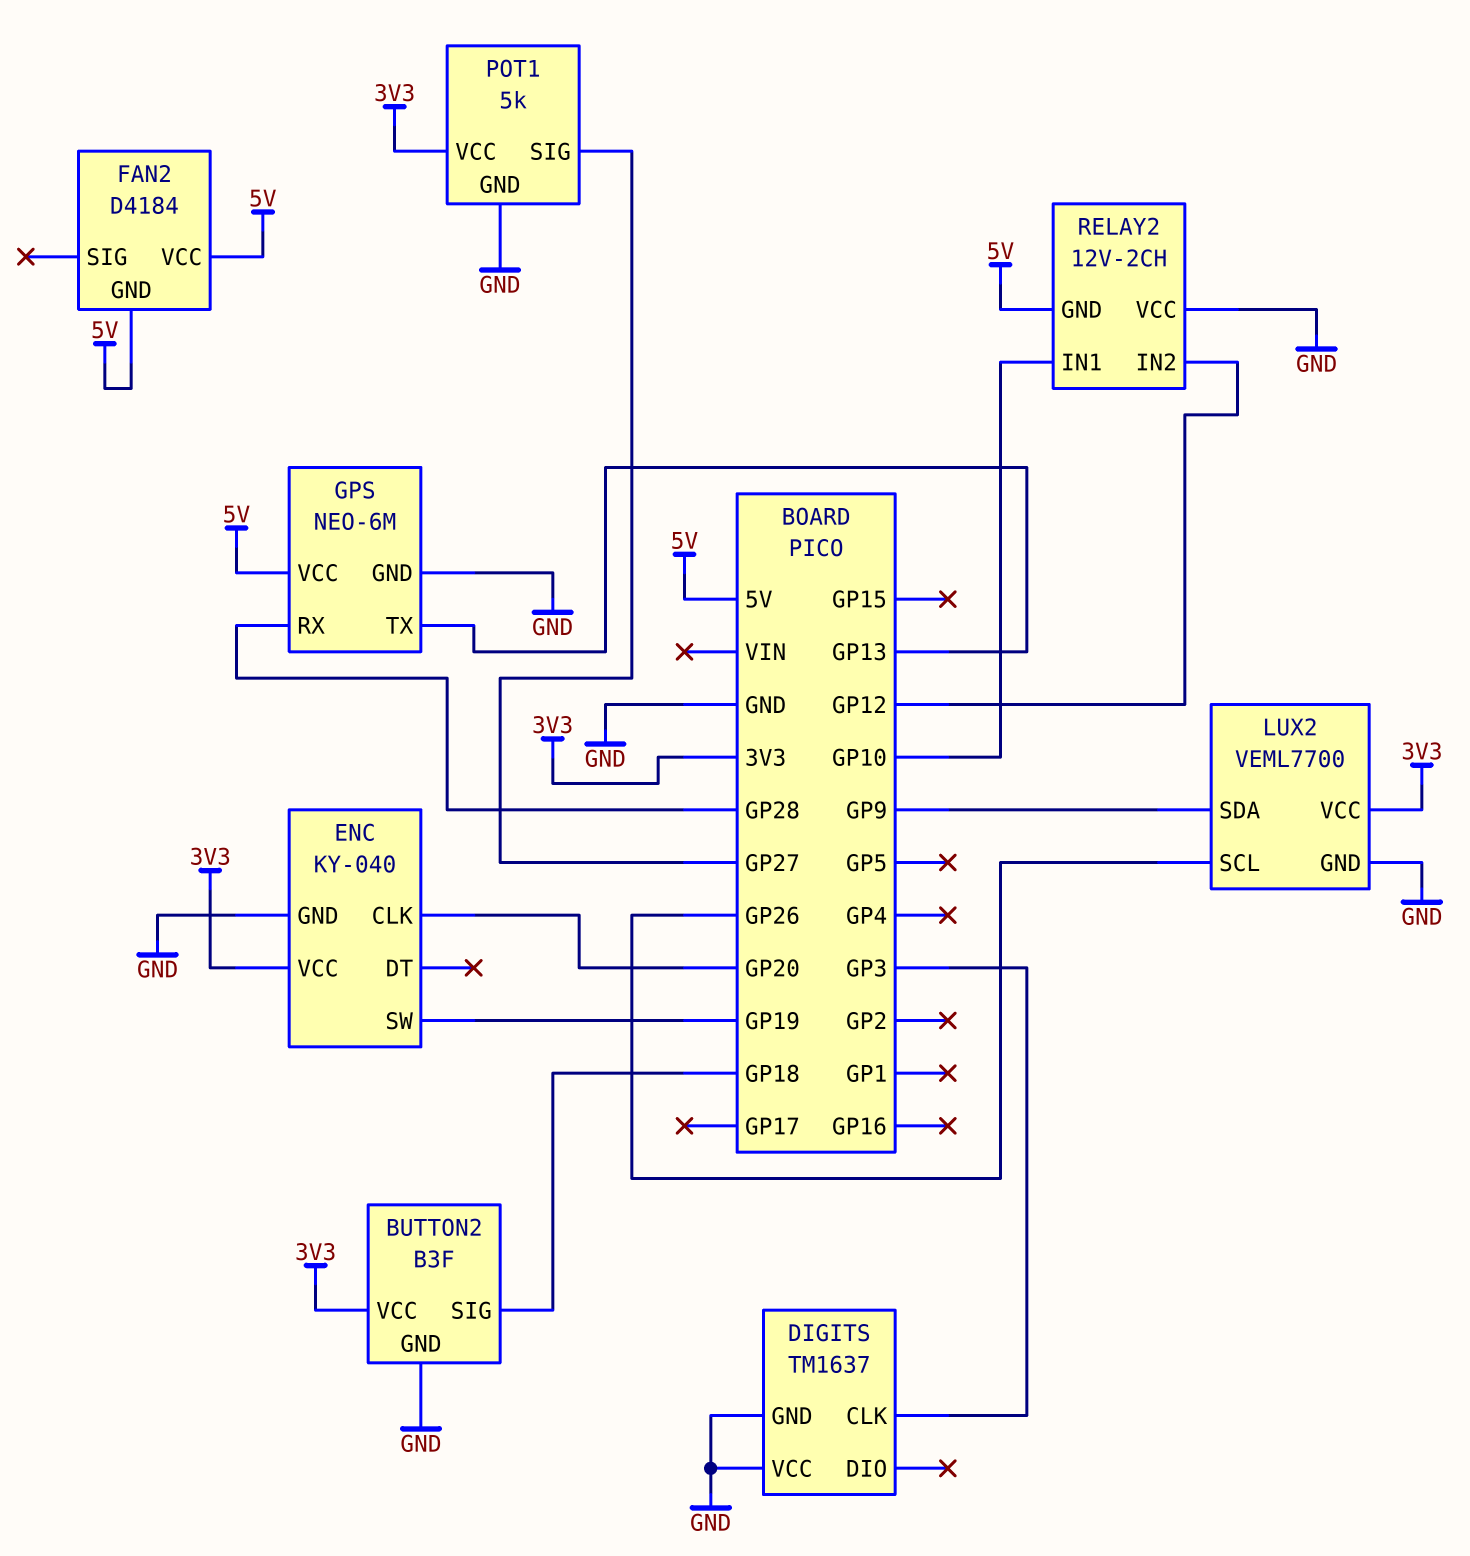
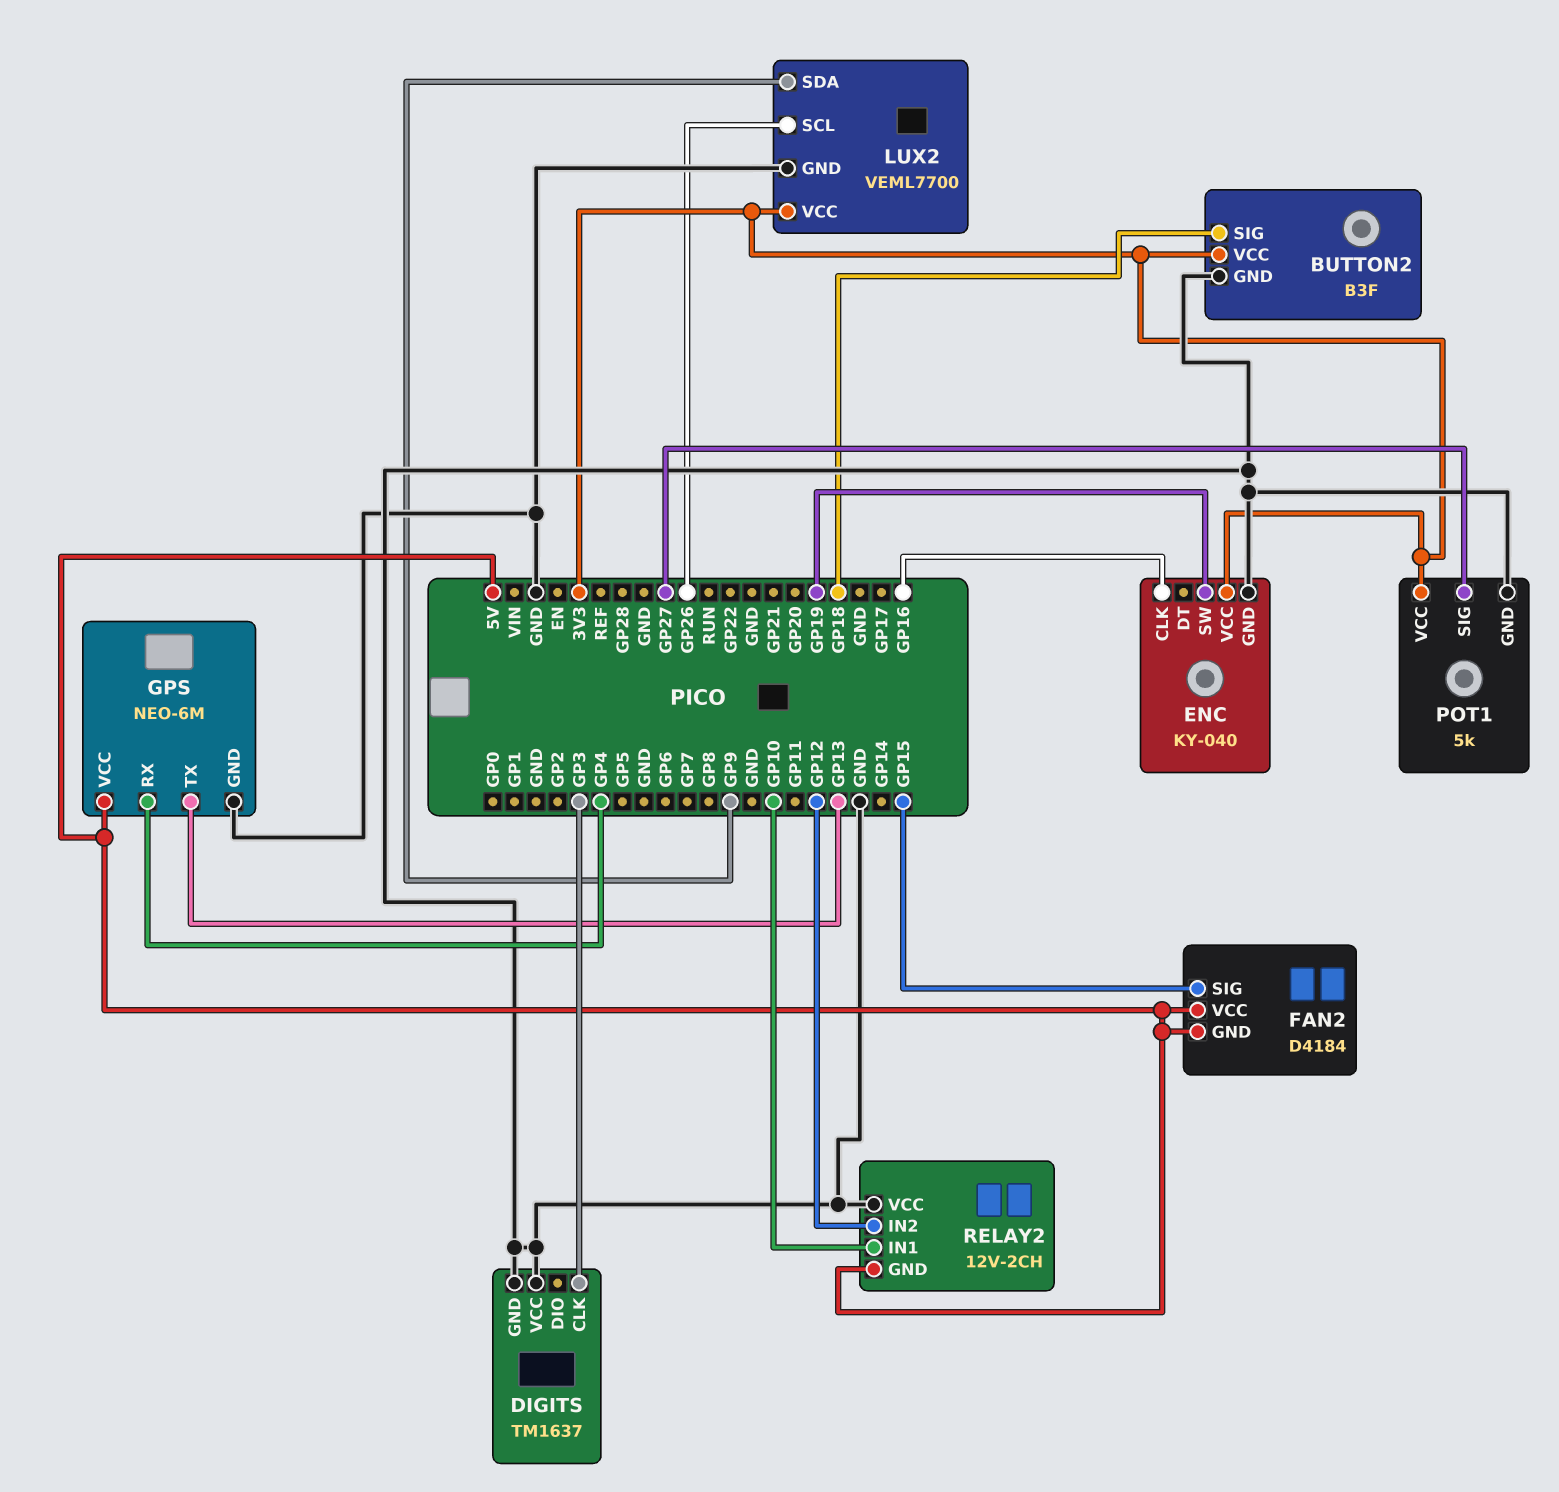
ENC pin CLK: GP20 -> GP16
FAN2 pin SIG: none -> GP15
GPS pin RX: GP28 -> GP4

